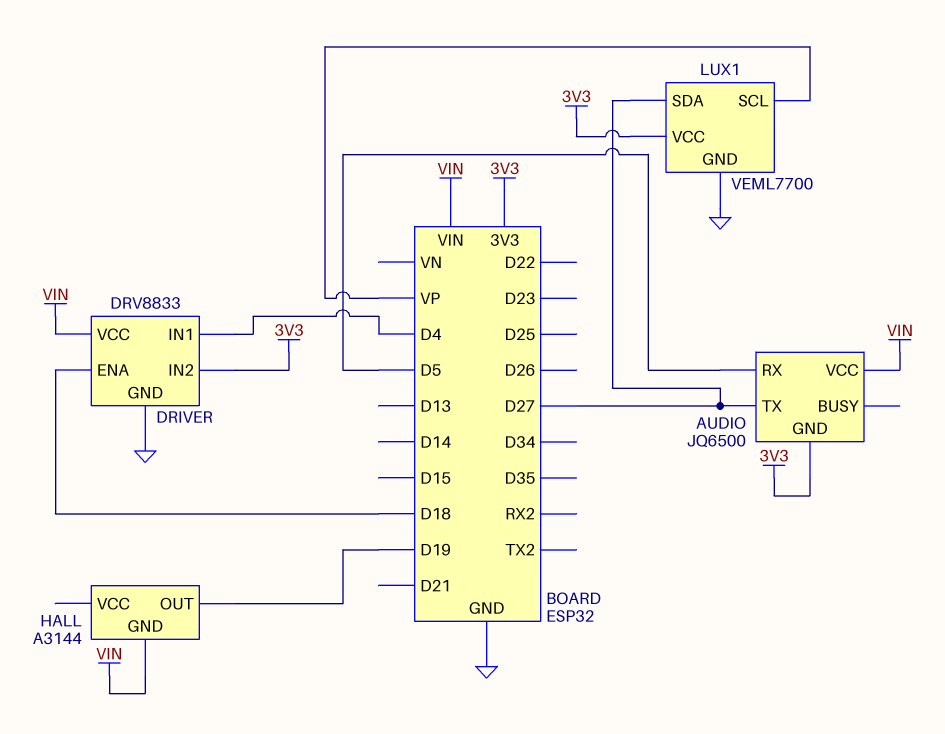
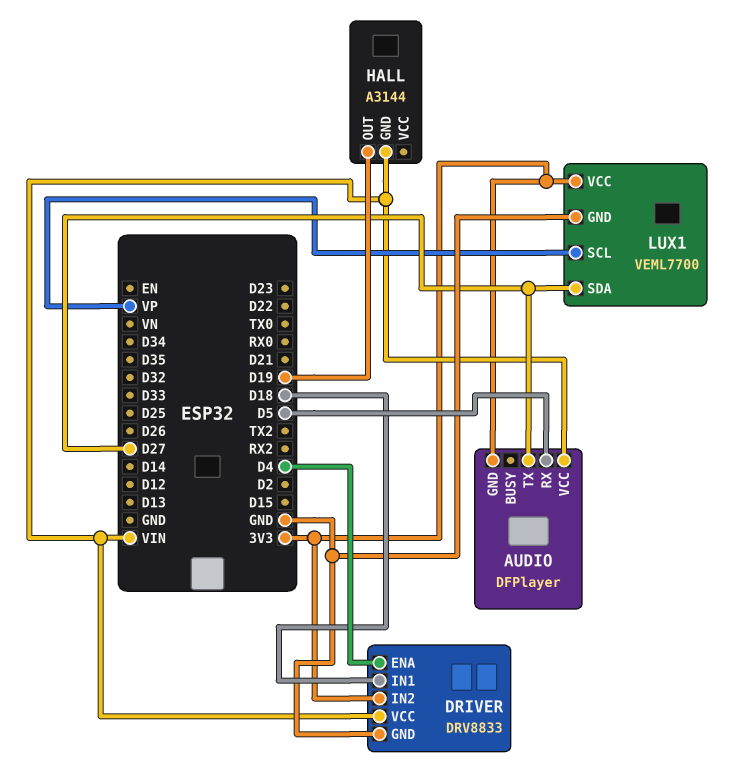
AUDIO: JQ6500 -> DFPlayer
DRIVER pin ENA: D18 -> D4
DRIVER pin IN1: D4 -> D18

